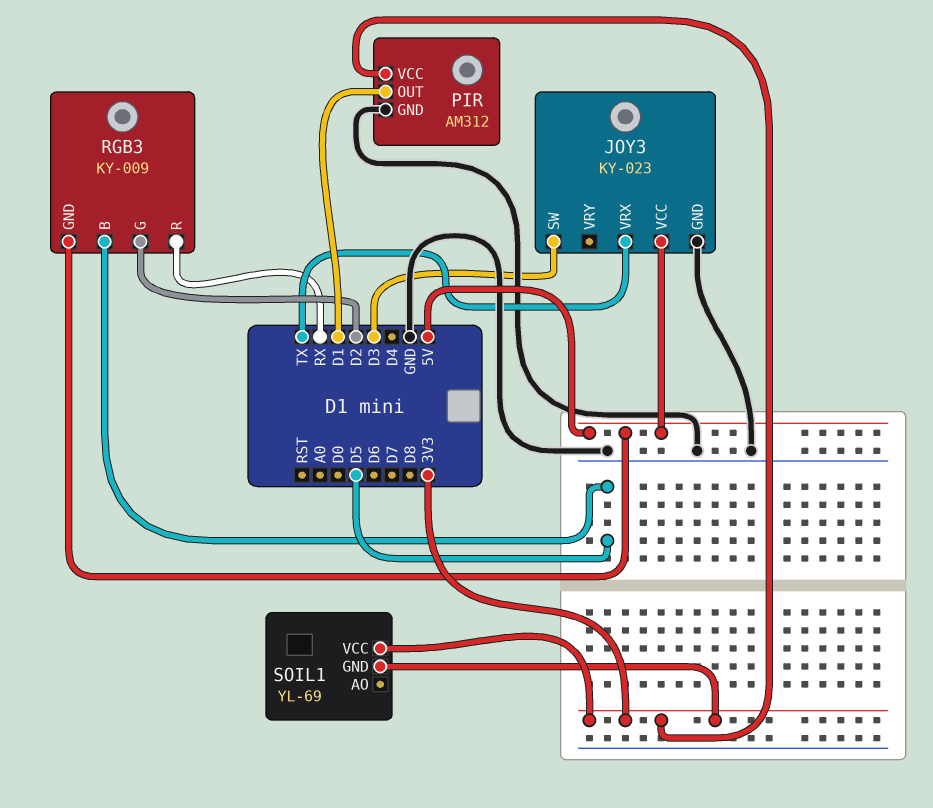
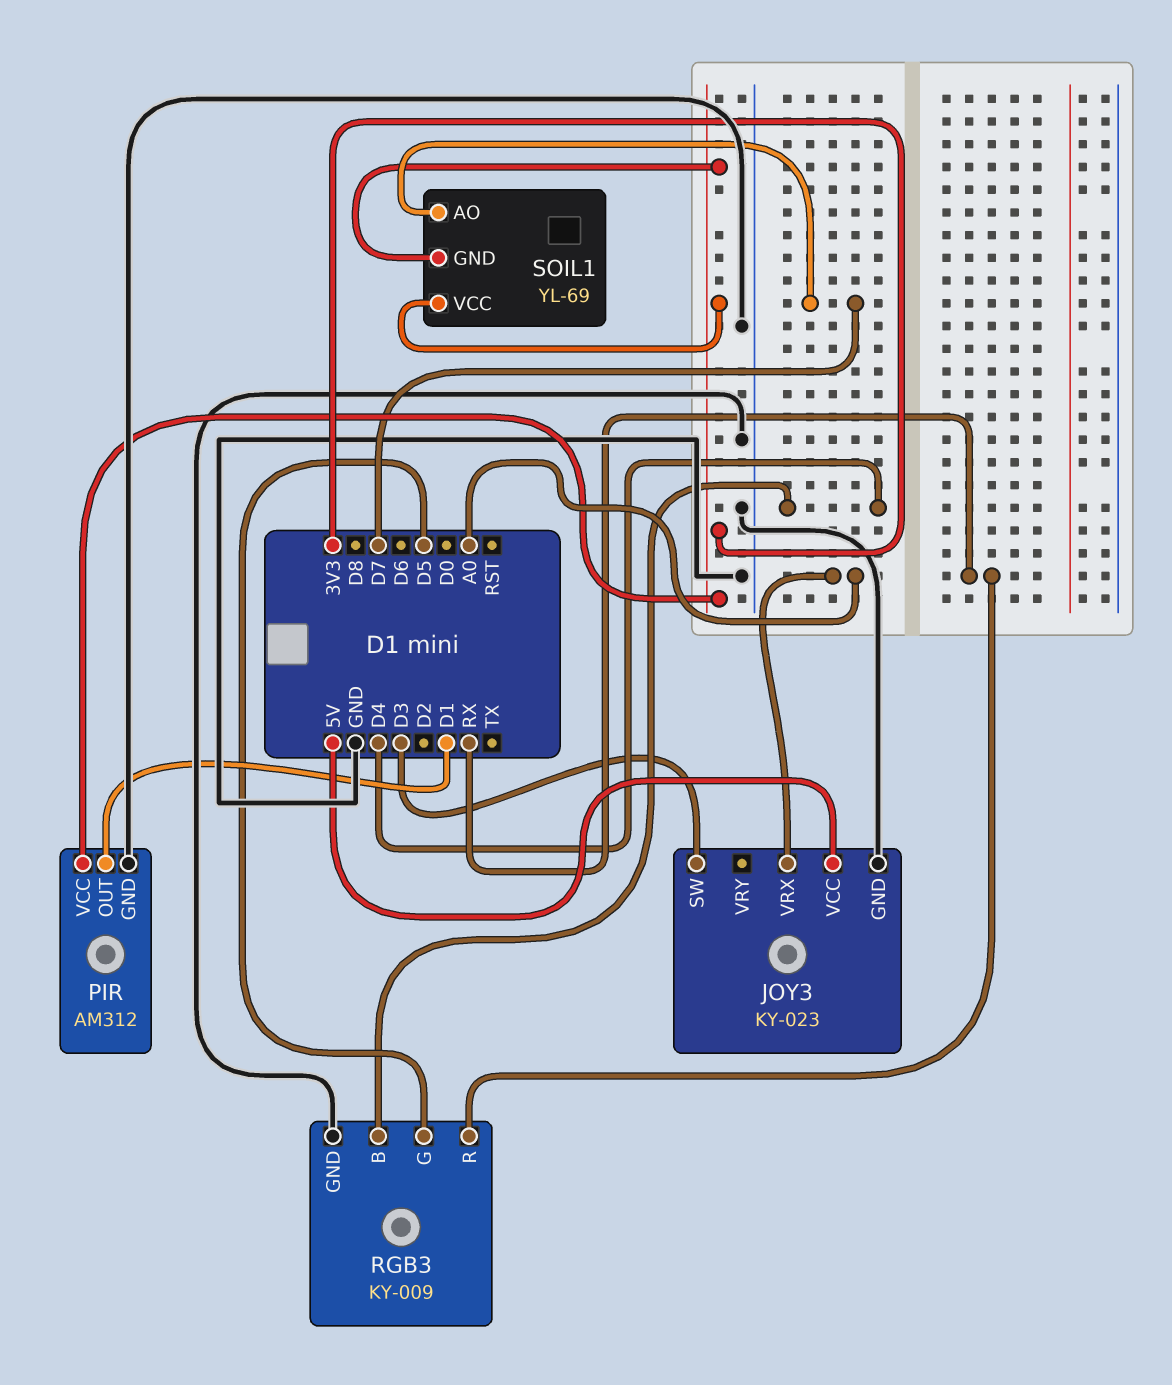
JOY3 pin VRX: TX -> A0
RGB3 pin B: D5 -> D4
RGB3 pin G: D2 -> D5
RGB3 pin GND: 5V -> GND
SOIL1 pin AO: none -> D7

